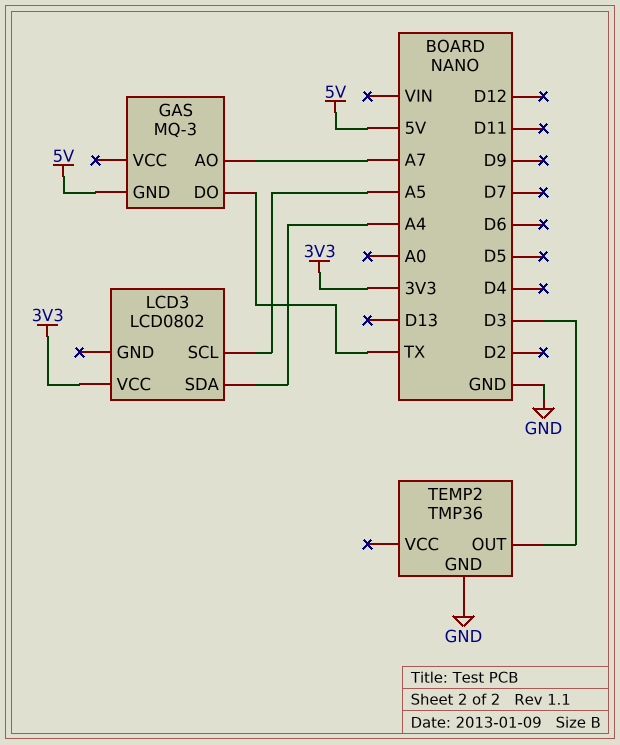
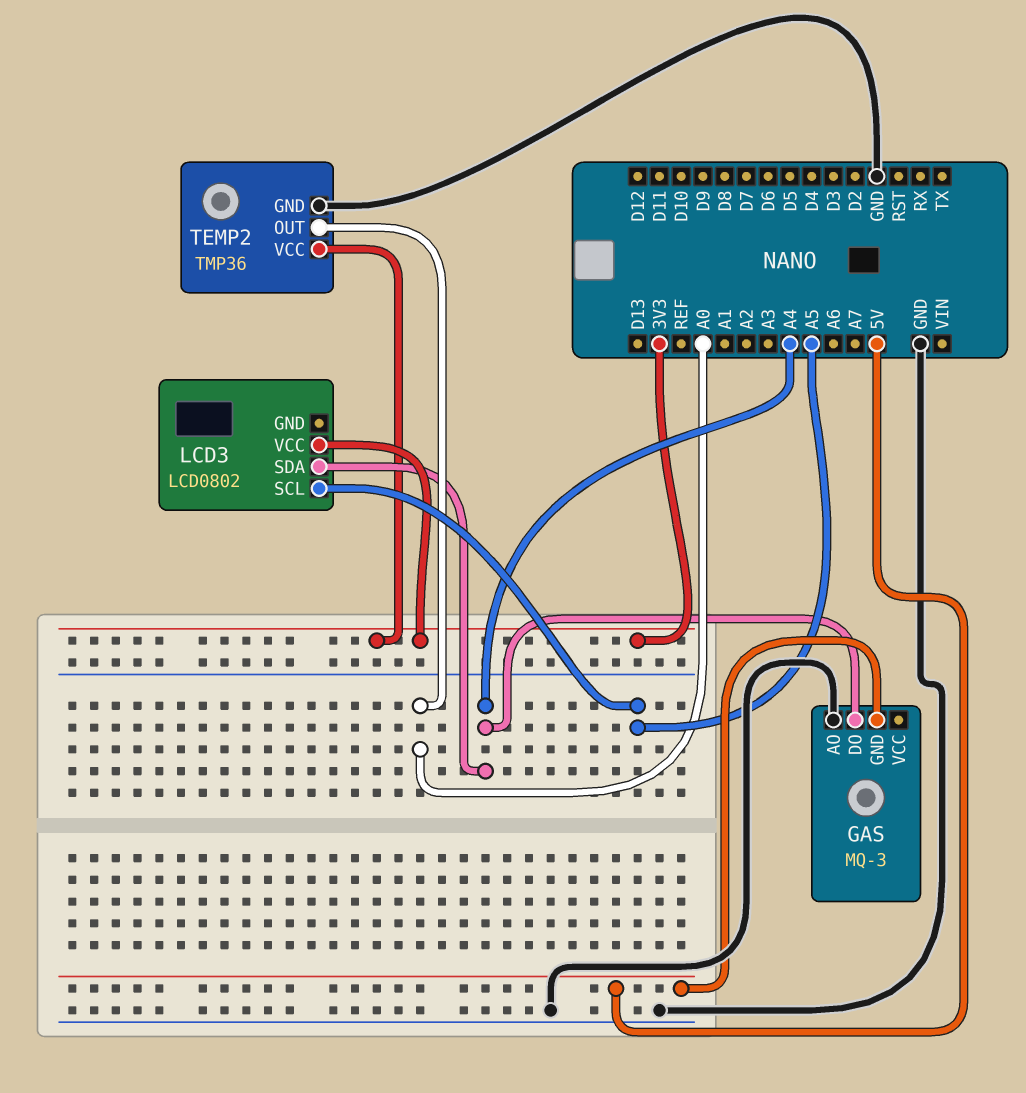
GAS pin AO: A7 -> GND
GAS pin DO: TX -> A4
TEMP2 pin OUT: D3 -> A0
TEMP2 pin VCC: none -> 3V3

